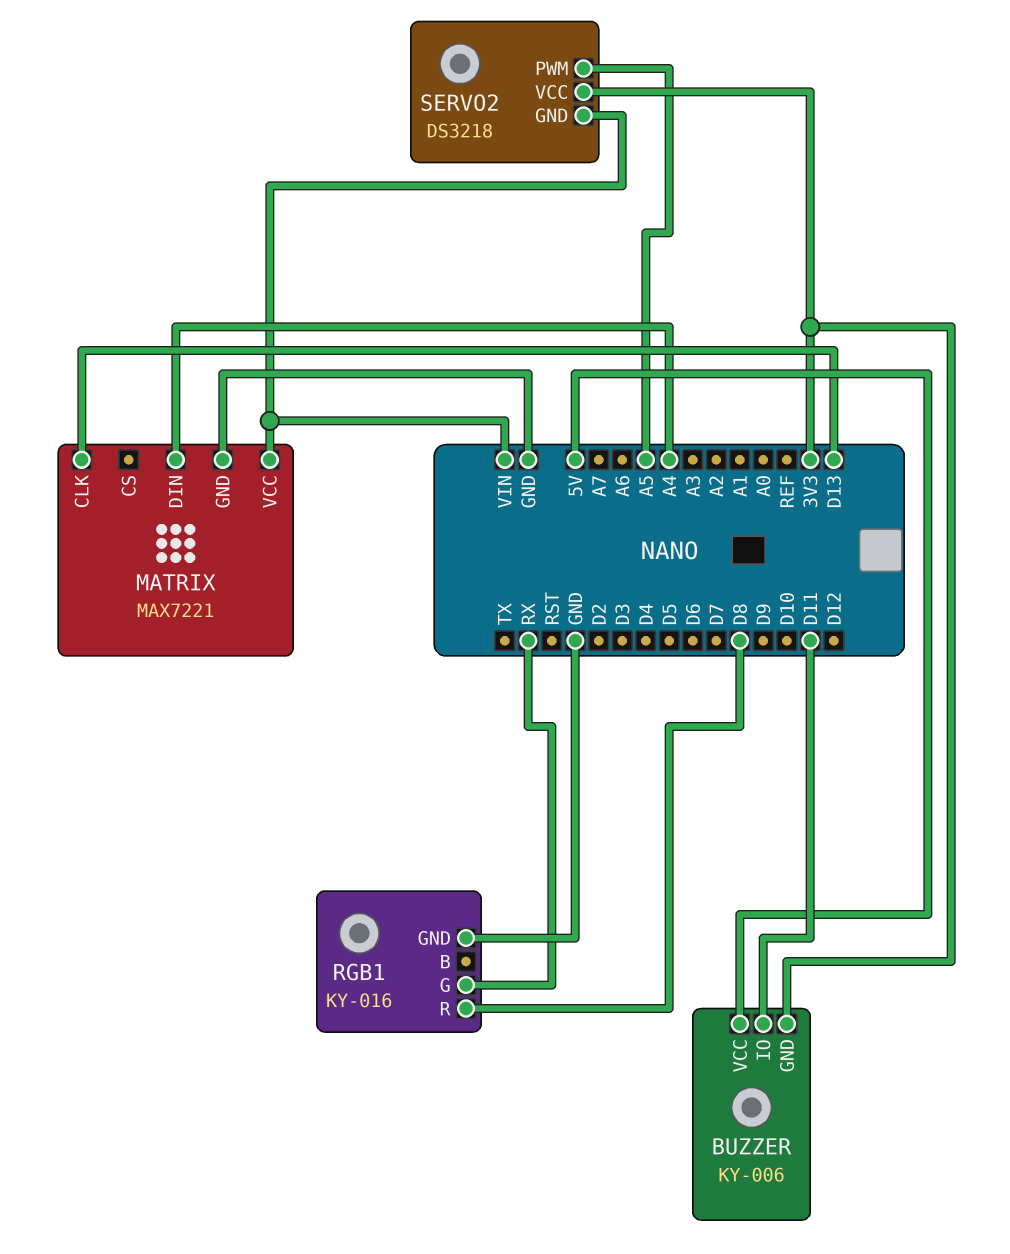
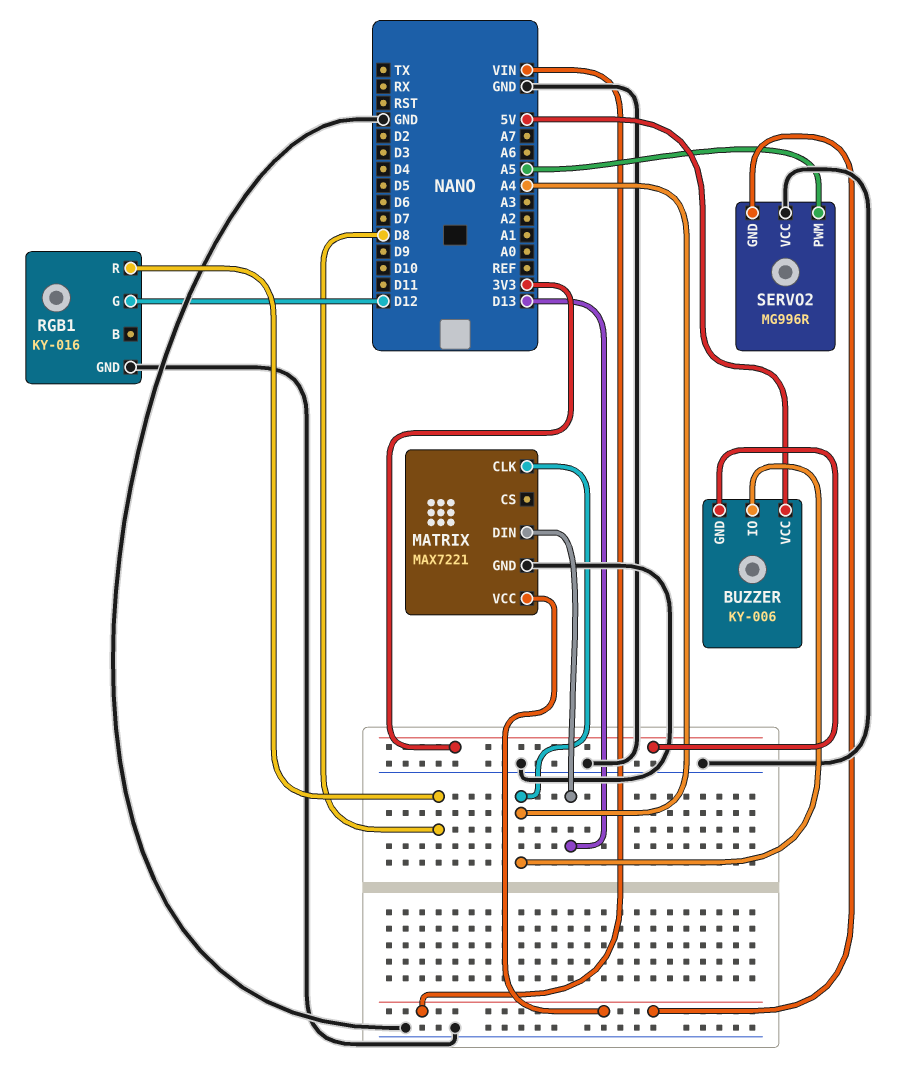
BUZZER pin IO: D11 -> A4
MATRIX pin CLK: D13 -> A4
MATRIX pin DIN: A4 -> D13
RGB1 pin G: RX -> D12
SERVO2: DS3218 -> MG996R
SERVO2 pin VCC: 3V3 -> GND

